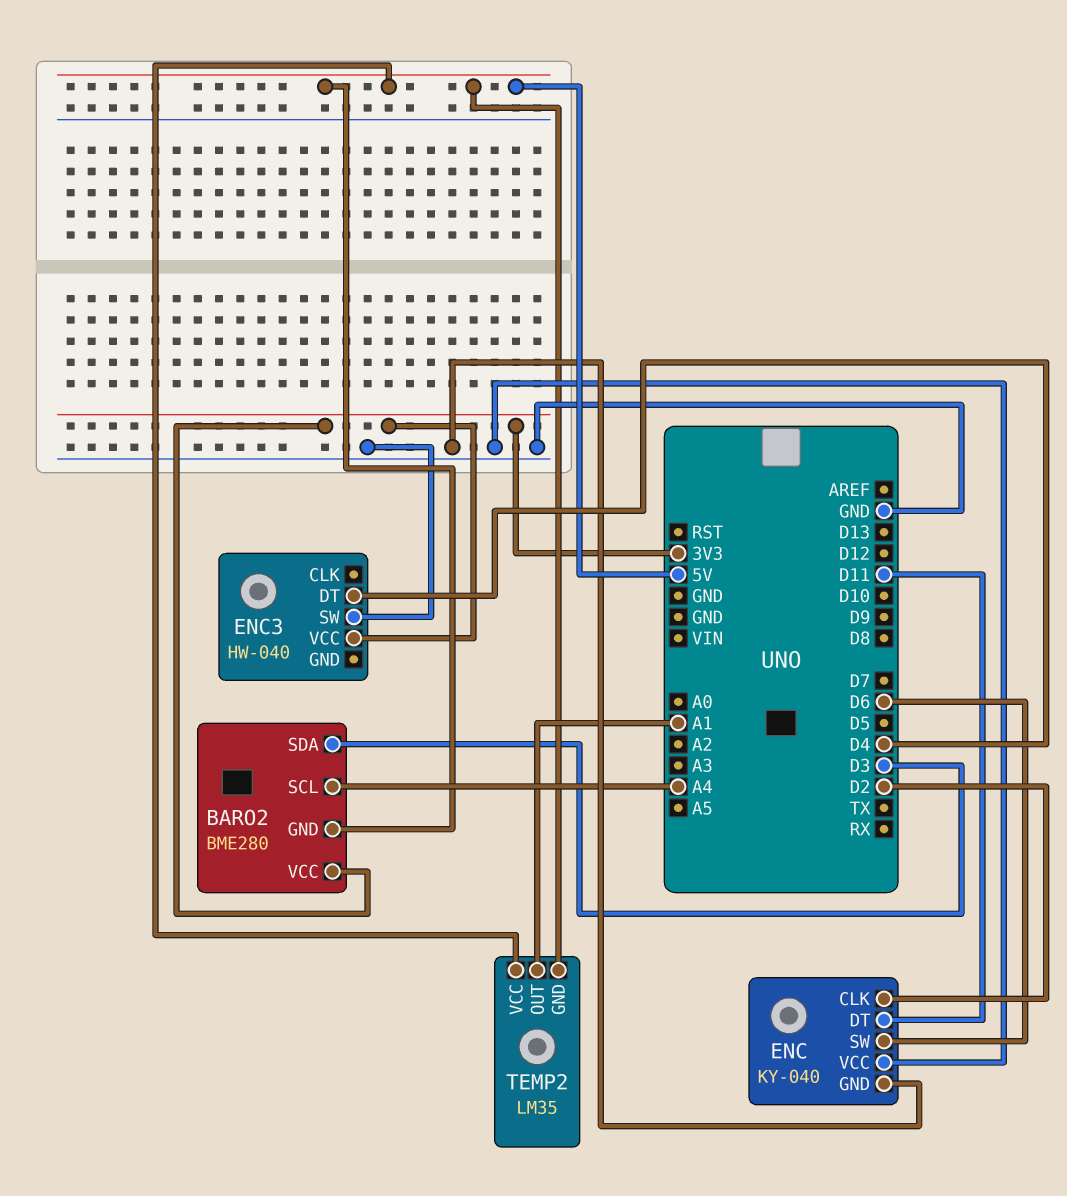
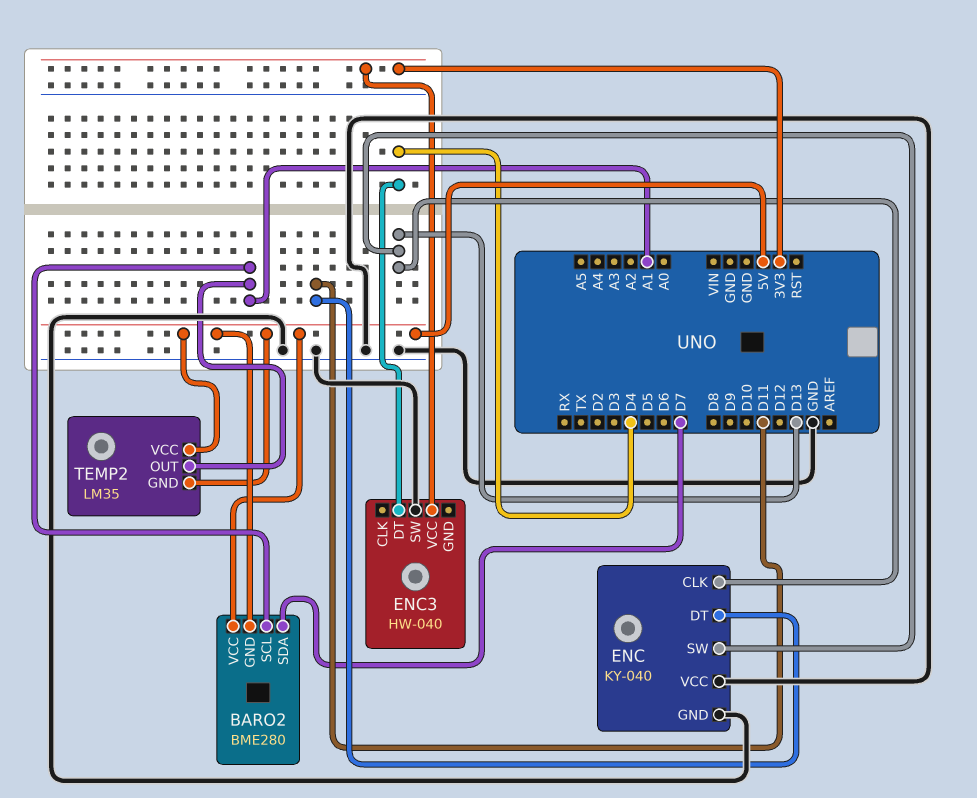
BARO2 pin SCL: A4 -> A1
BARO2 pin SDA: D3 -> D7
BARO2 pin VCC: 3V3 -> 5V
ENC pin CLK: D2 -> D13
ENC pin SW: D6 -> D13

